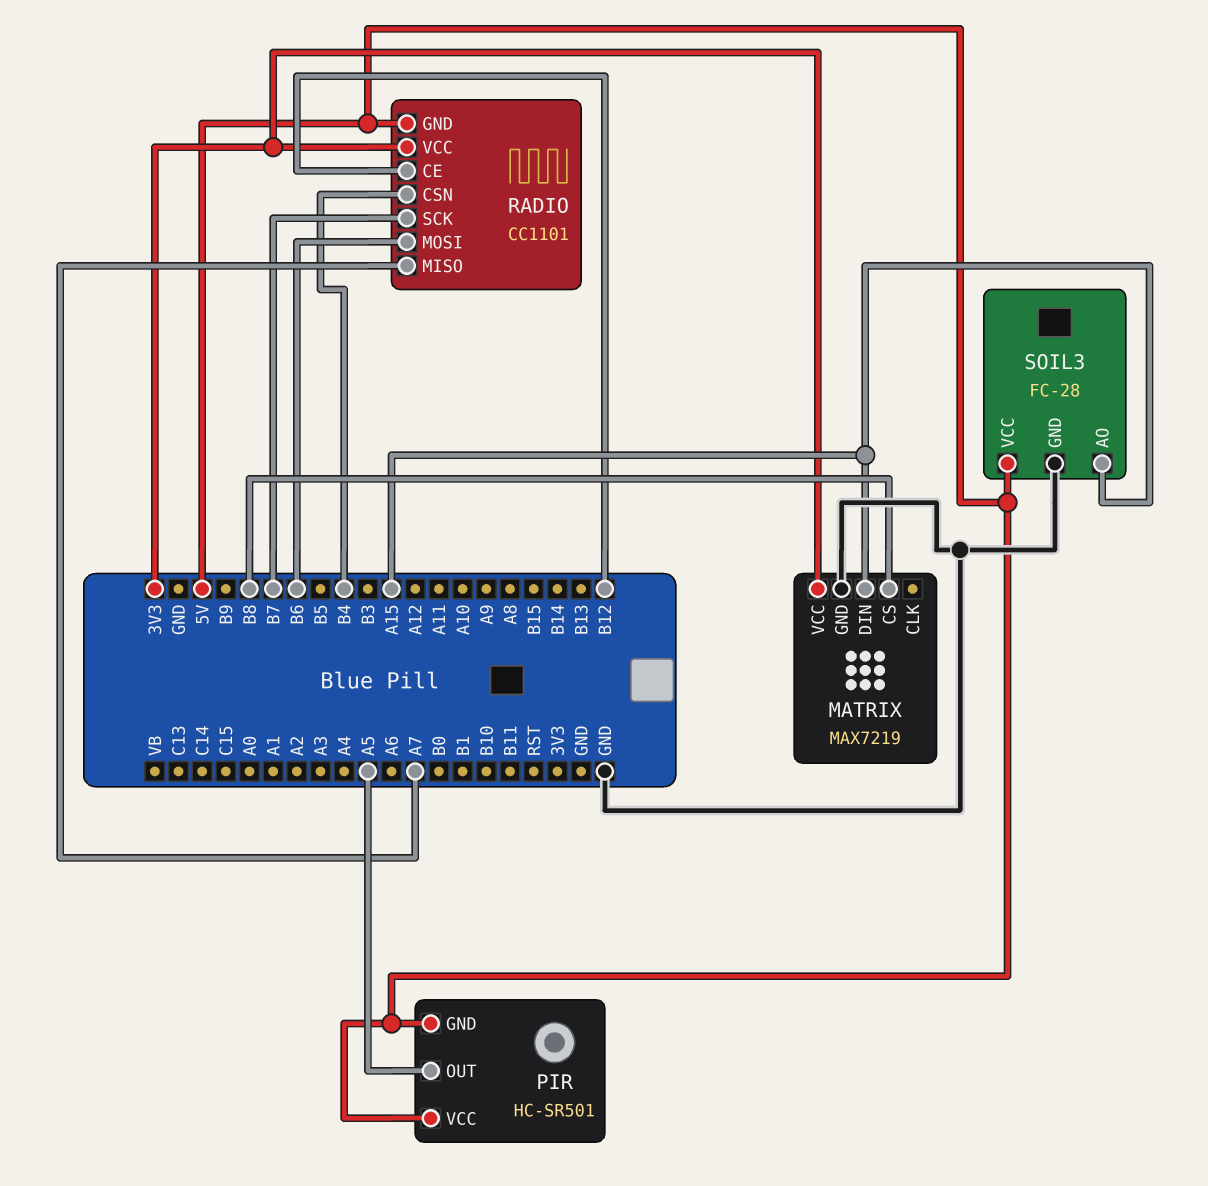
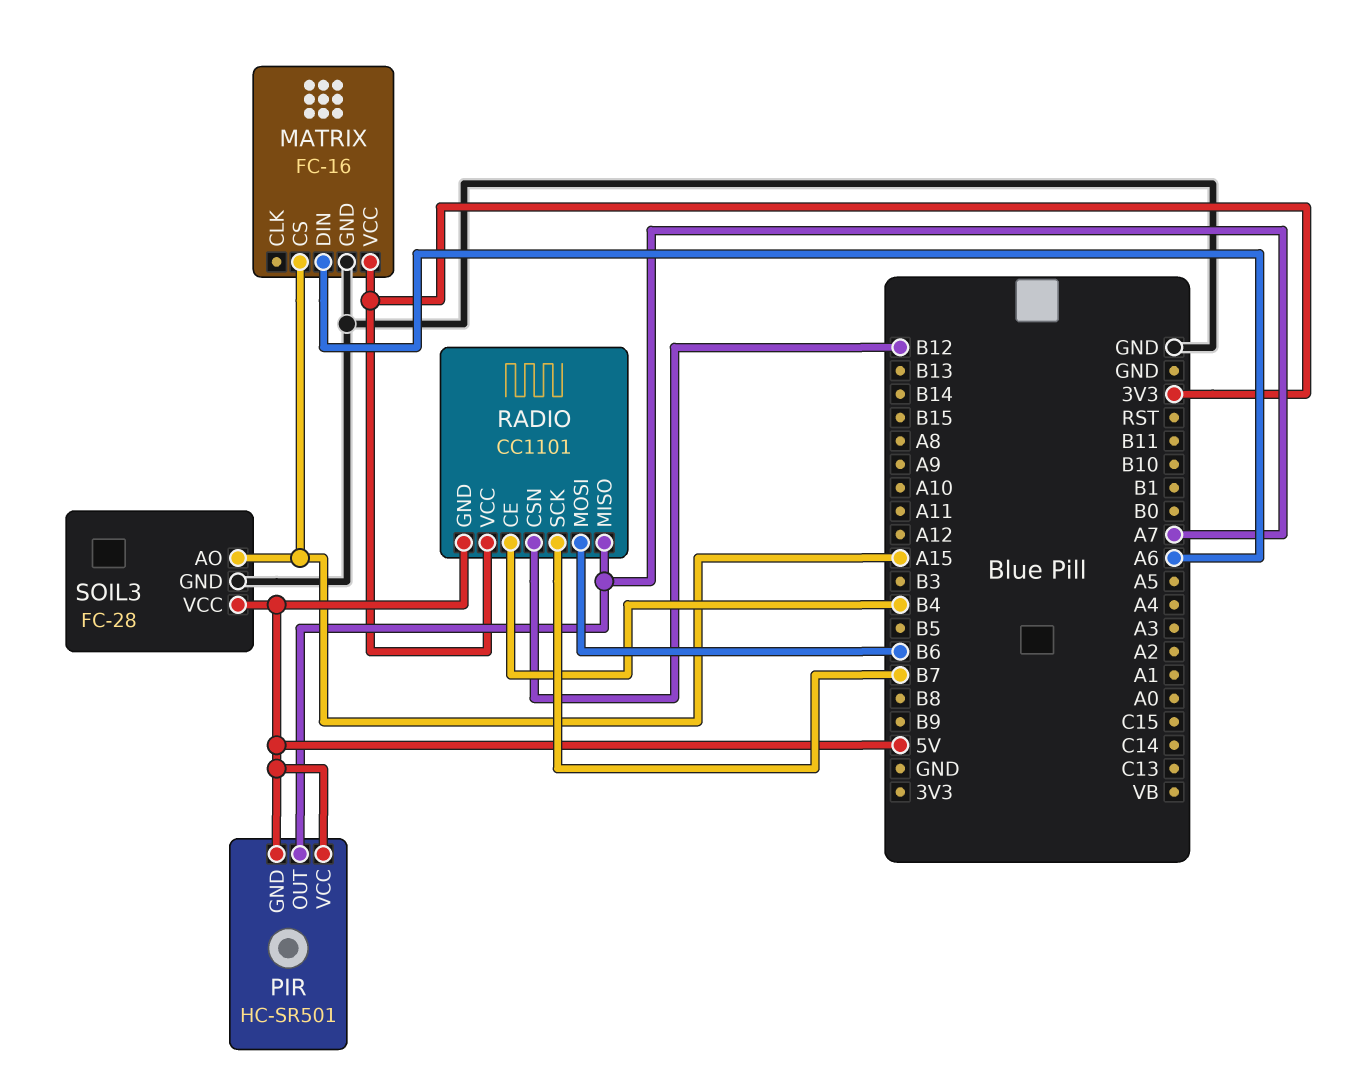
MATRIX: MAX7219 -> FC-16
MATRIX pin CS: B8 -> A15
MATRIX pin DIN: A15 -> A6
PIR pin OUT: A5 -> A7
RADIO pin CE: B12 -> B4
RADIO pin CSN: B4 -> B12

